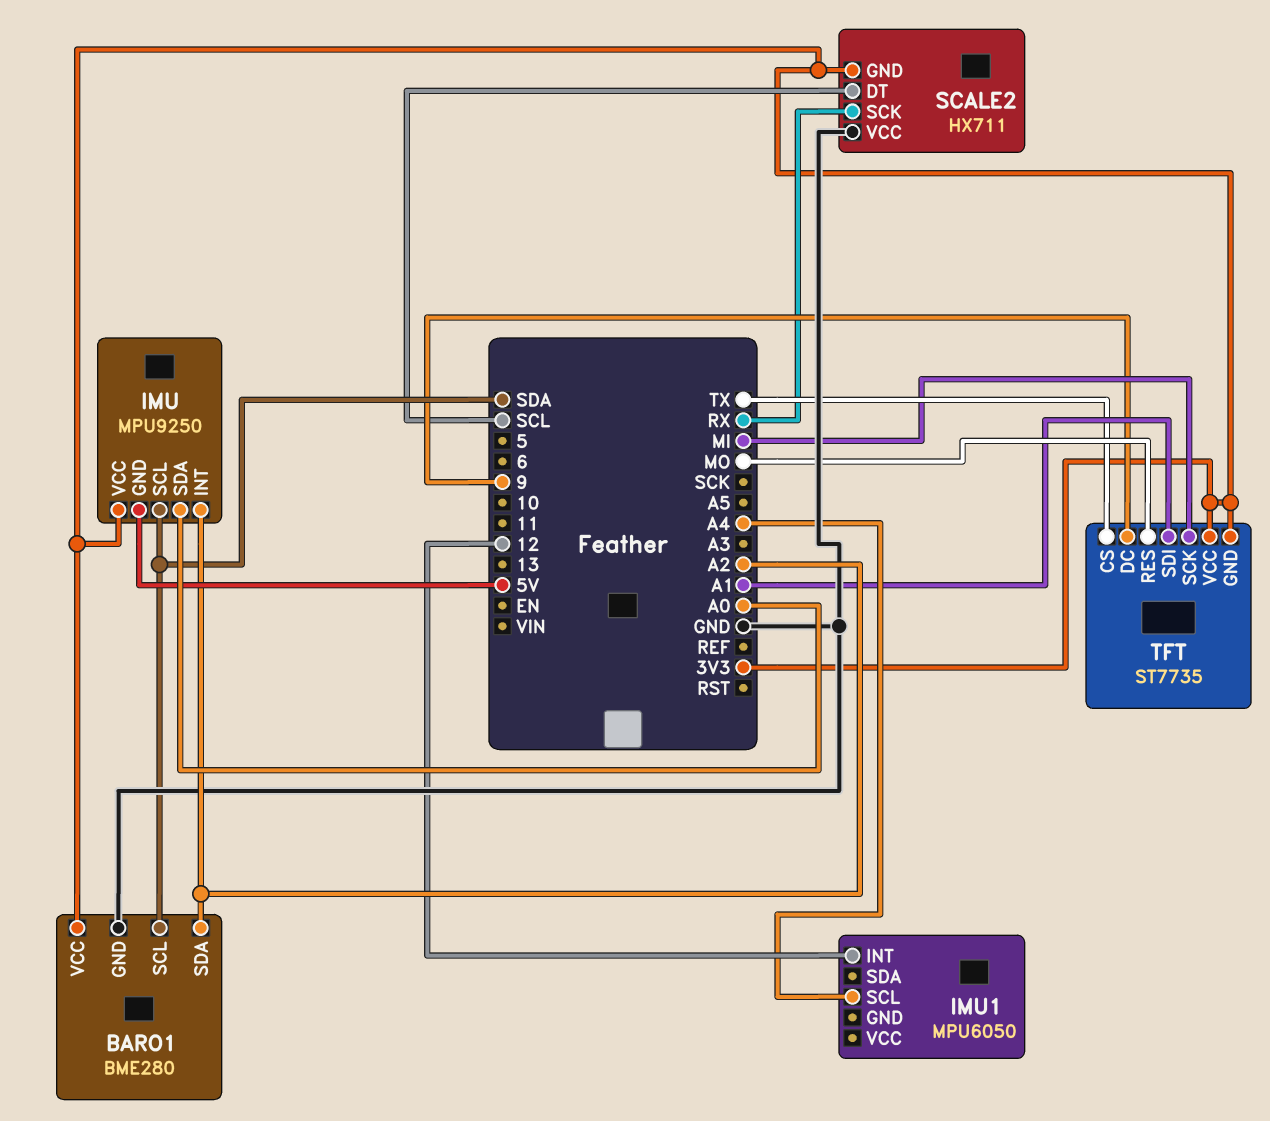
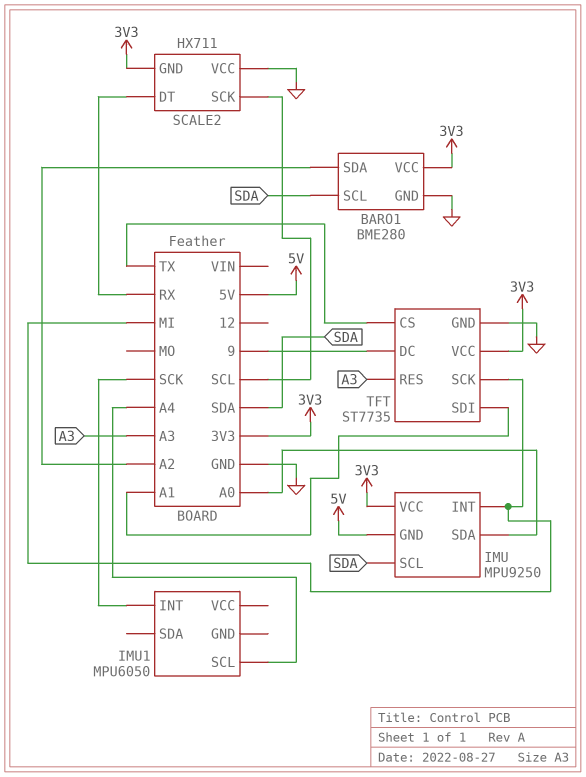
IMU pin INT: A2 -> MI
IMU1 pin INT: 12 -> SCK
SCALE2 pin DT: SCL -> RX
SCALE2 pin SCK: RX -> SCL
TFT pin GND: 3V3 -> GND
TFT pin RES: MO -> A3

